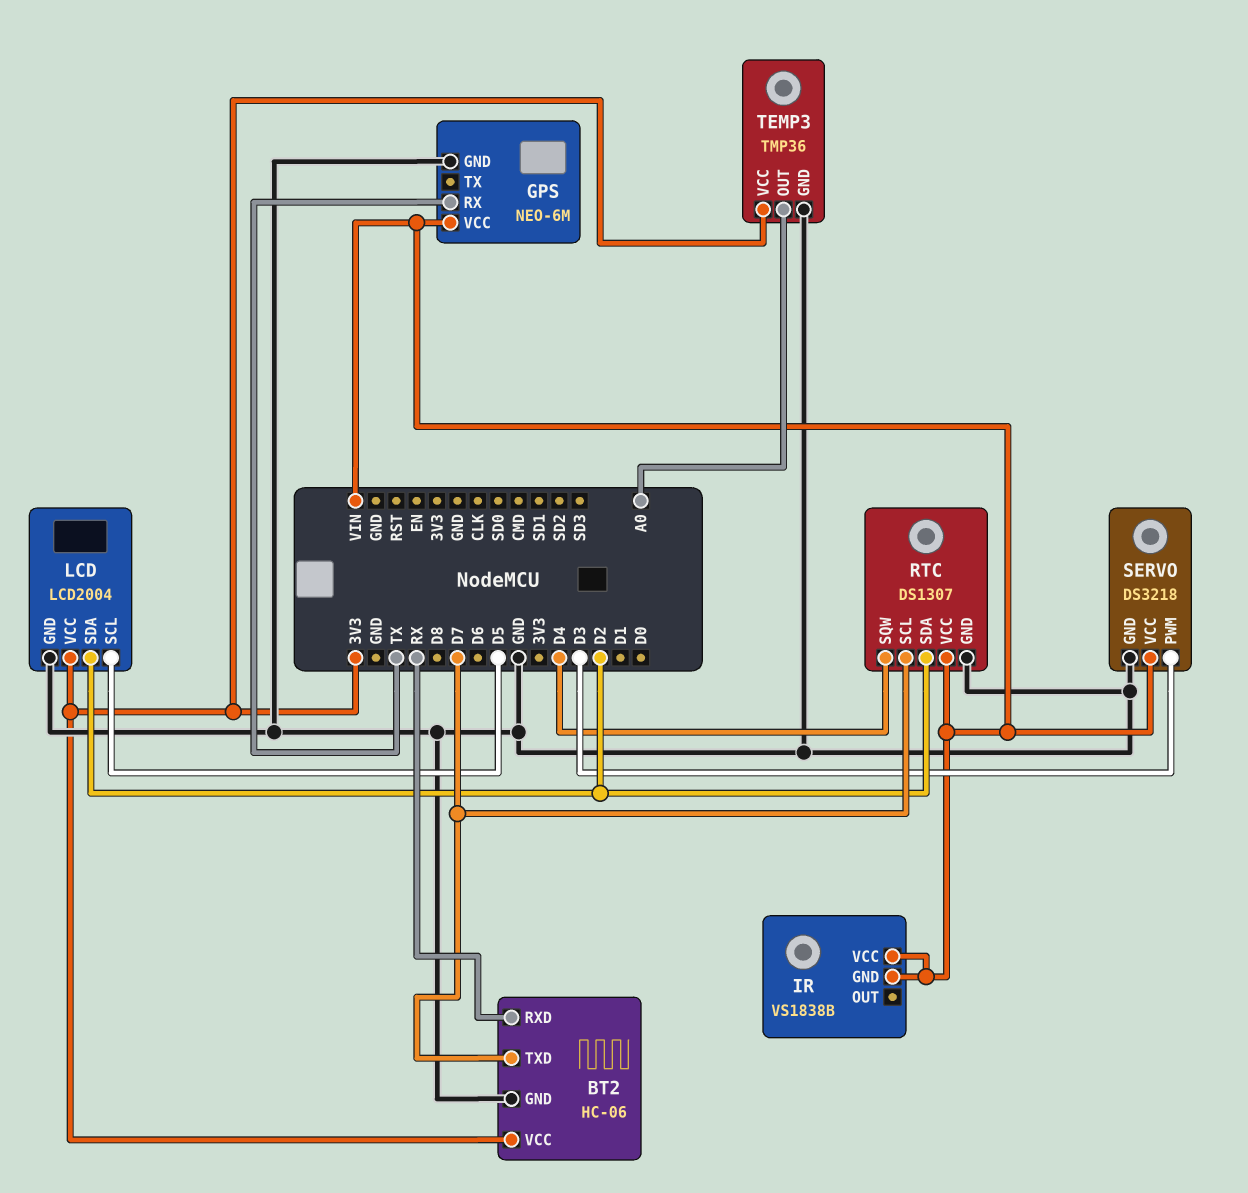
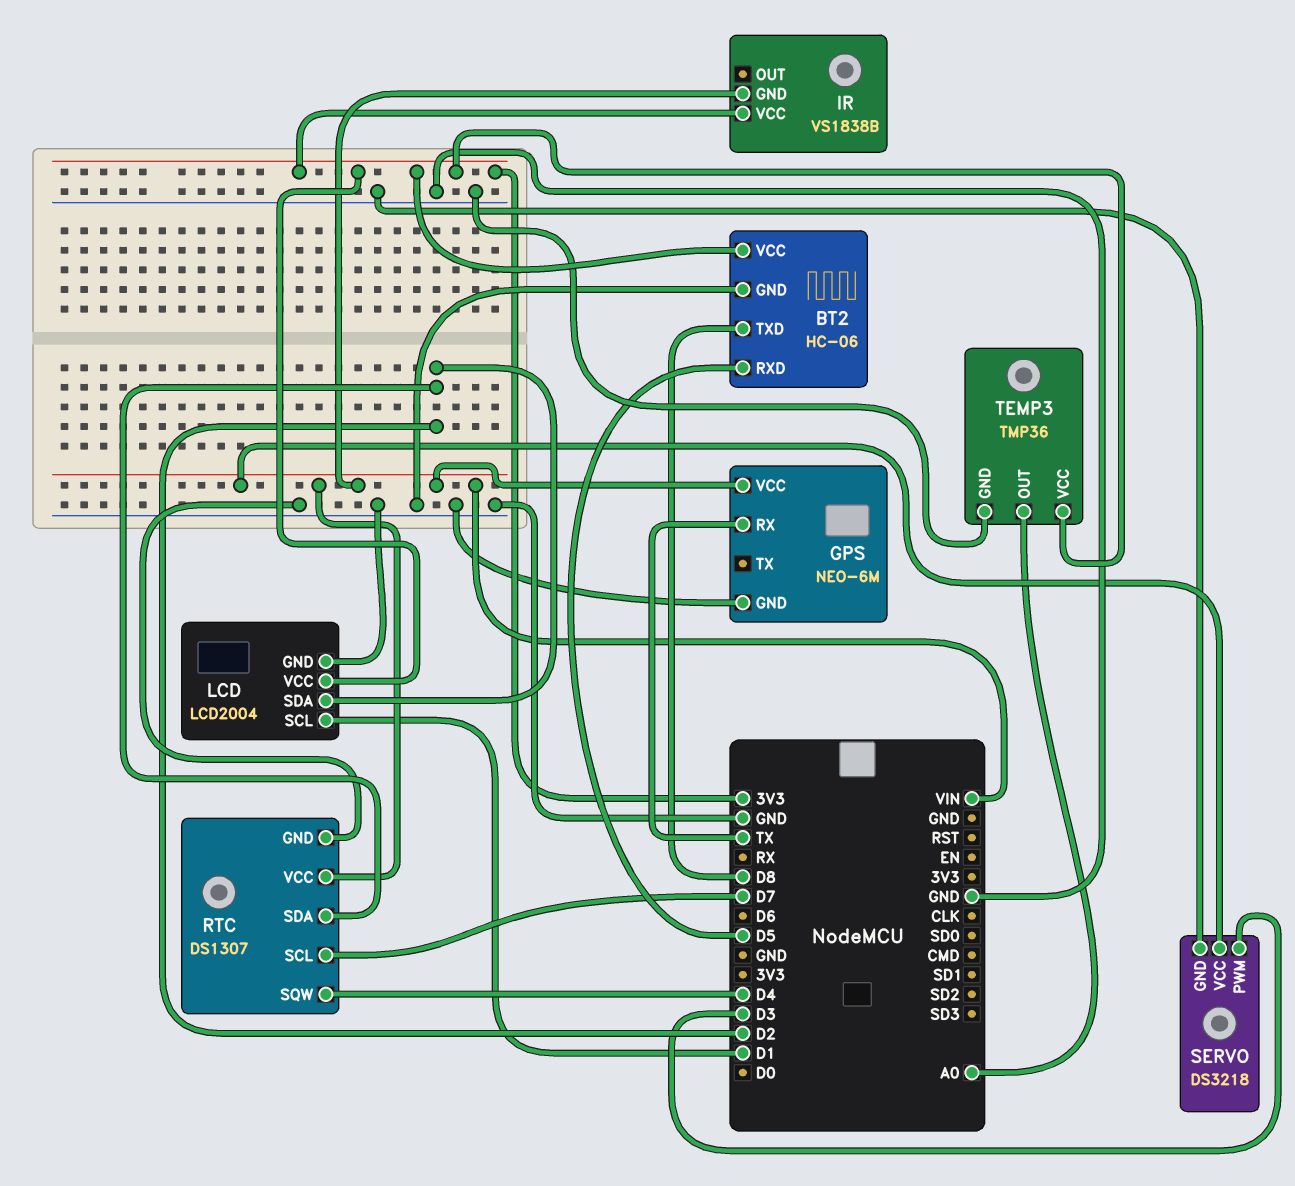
BT2 pin RXD: RX -> D5
BT2 pin TXD: D7 -> D8
IR pin VCC: VIN -> 3V3
LCD pin SCL: D5 -> D1

